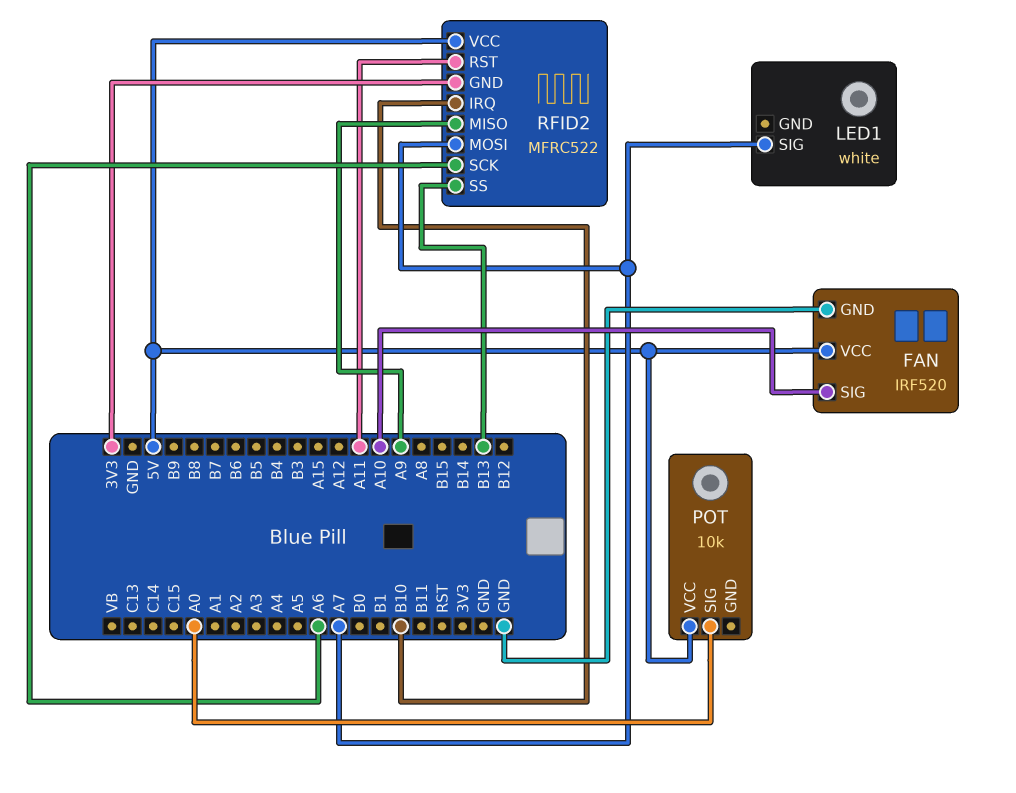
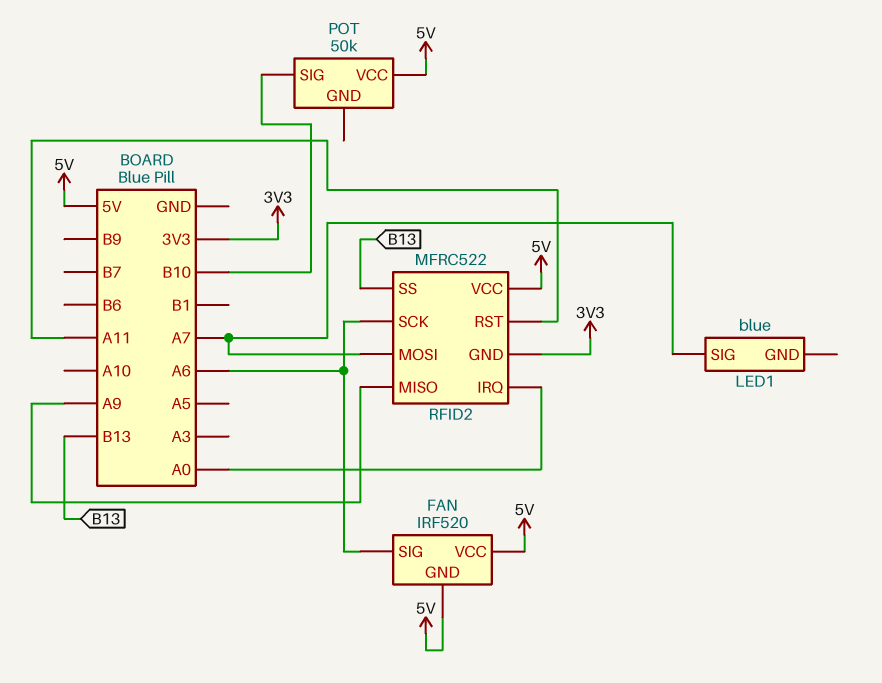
FAN pin GND: GND -> 5V
FAN pin SIG: A10 -> A6
LED1: white -> blue
POT: 10k -> 50k
POT pin SIG: A0 -> B10
RFID2 pin IRQ: B10 -> A0

